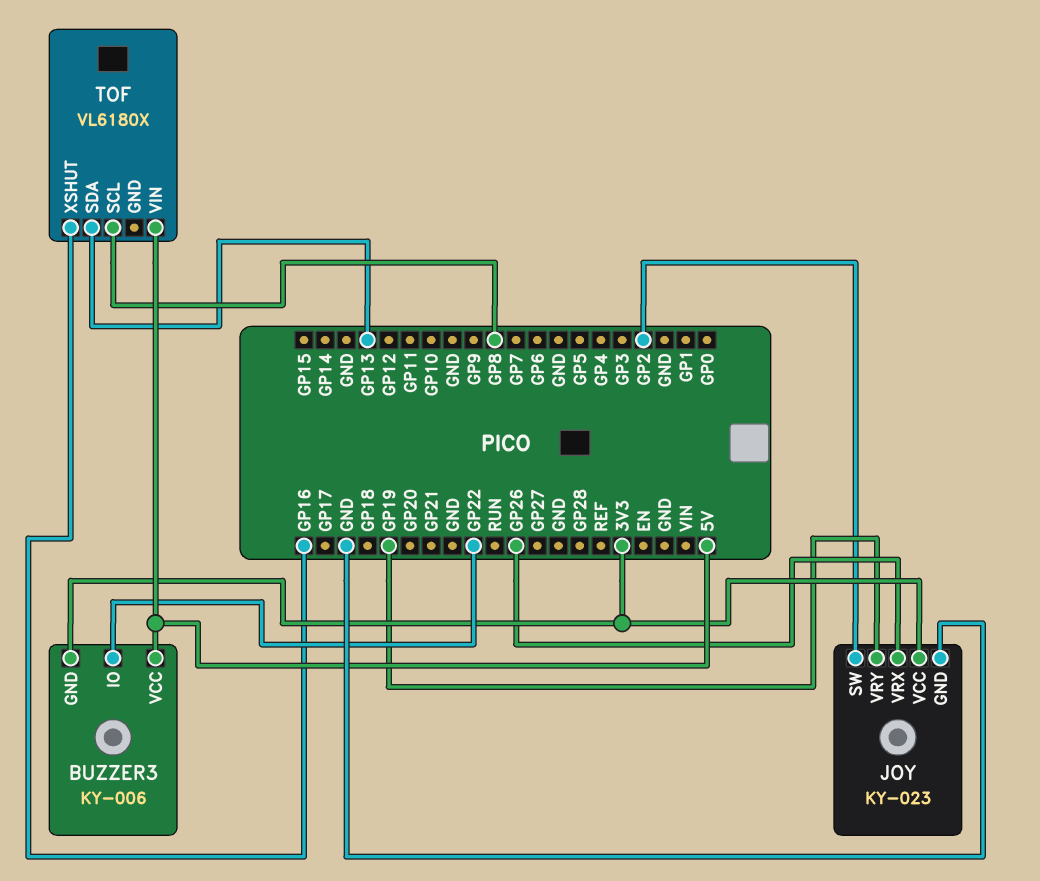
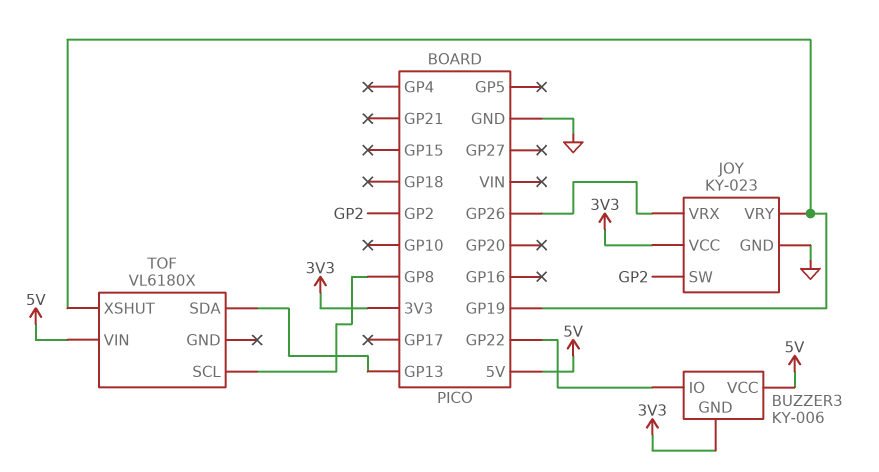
TOF pin XSHUT: GP16 -> GP19

